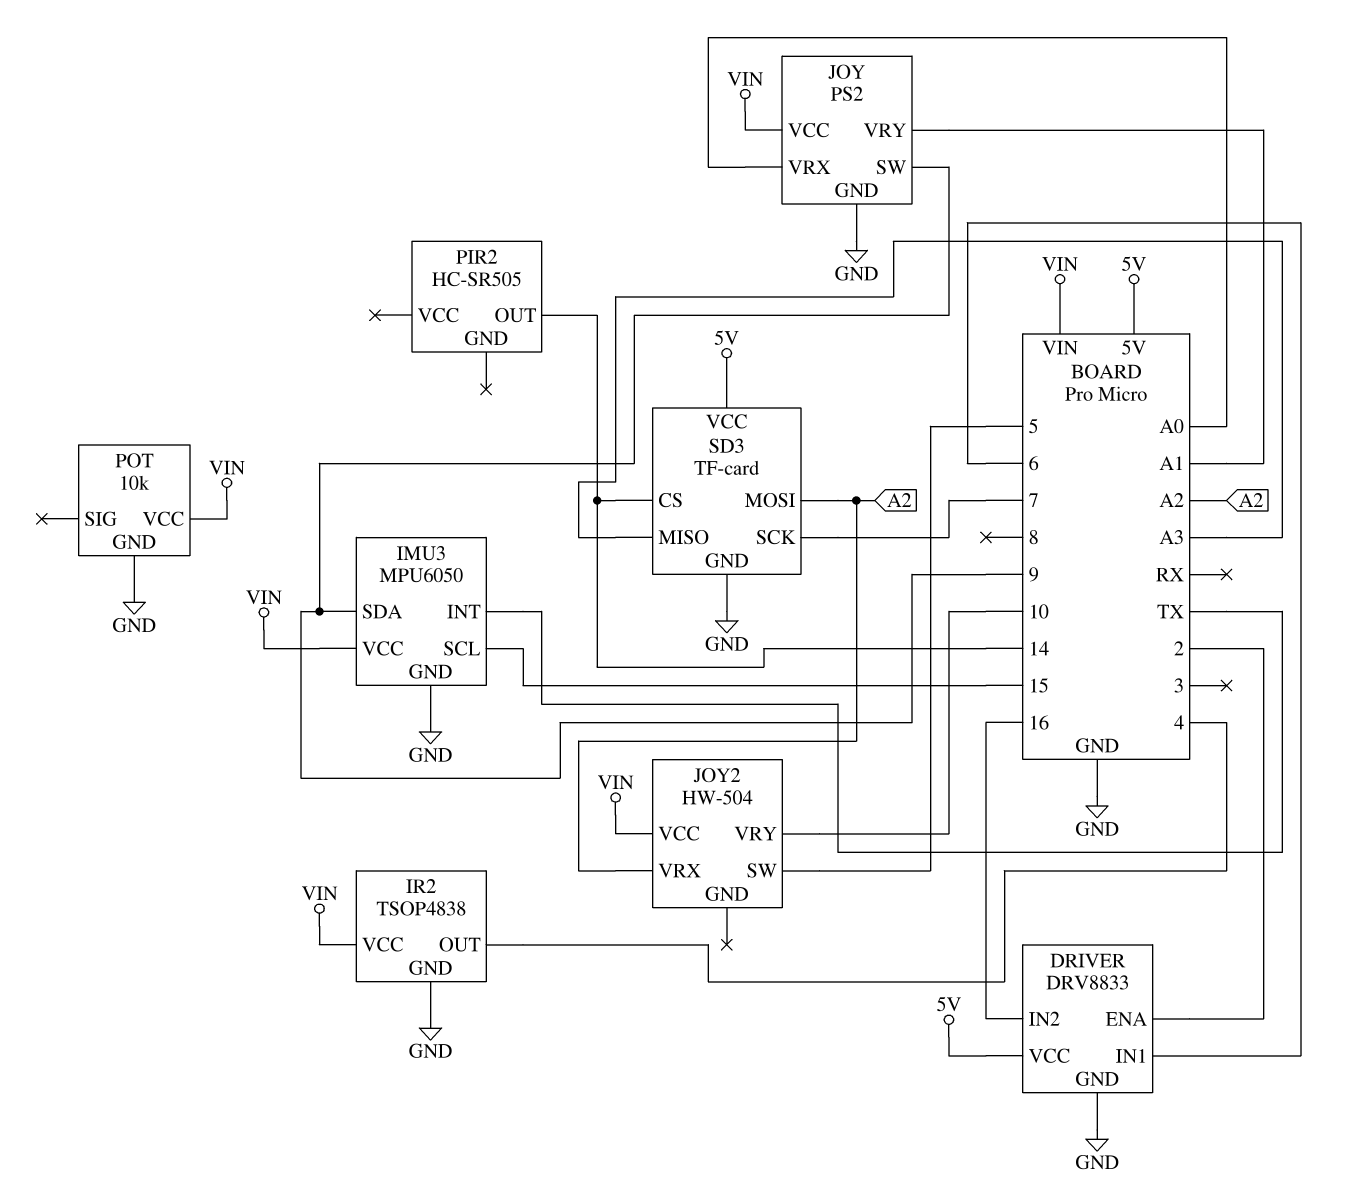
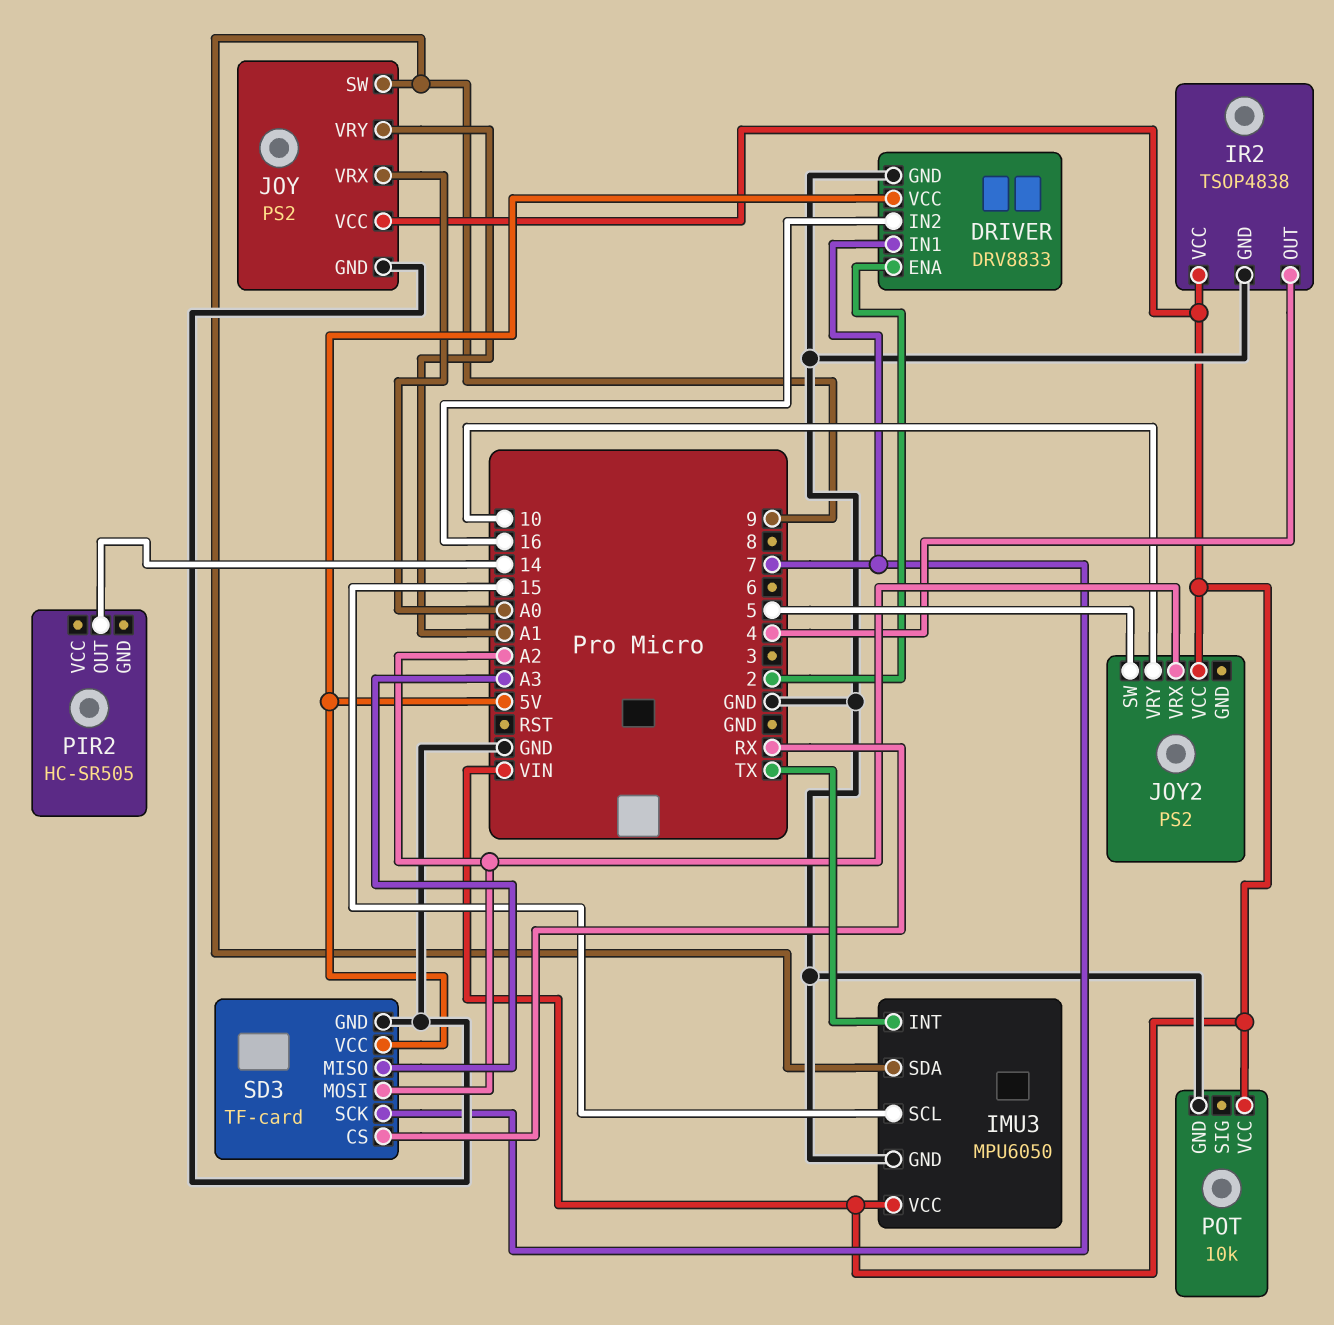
DRIVER pin IN1: 6 -> 7
JOY2: HW-504 -> PS2
SD3 pin CS: 14 -> RX

